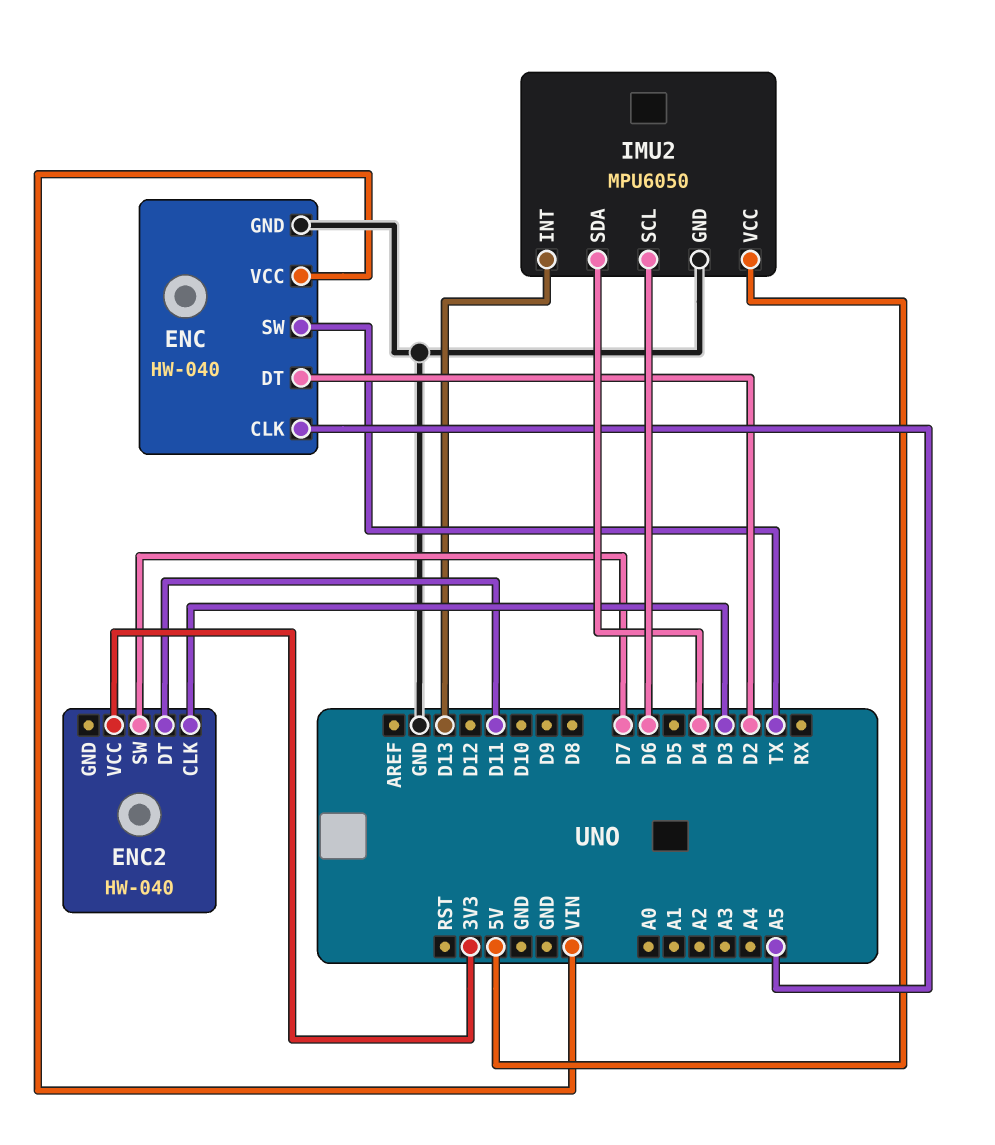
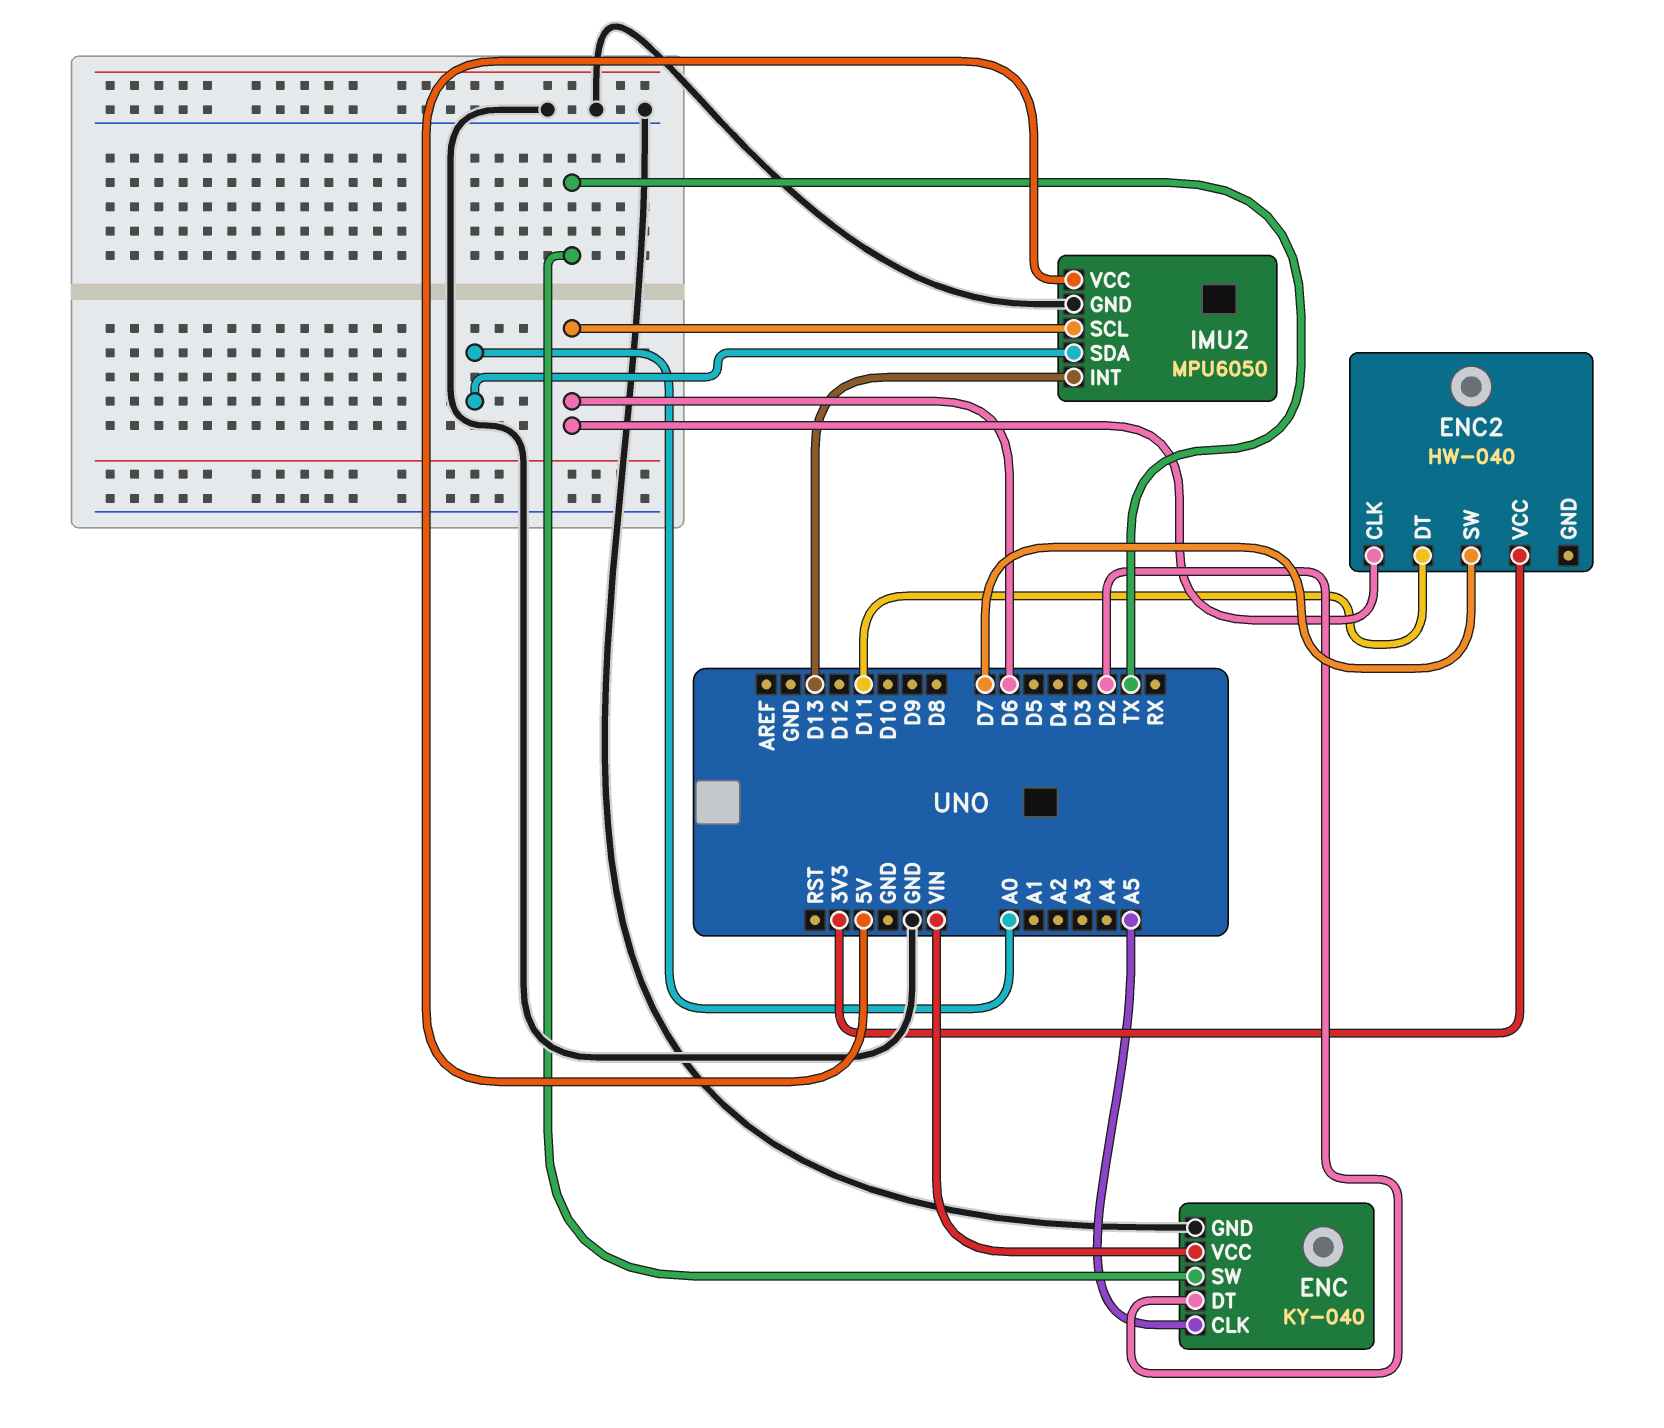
ENC: HW-040 -> KY-040
ENC2 pin CLK: D3 -> D6
IMU2 pin SDA: D4 -> A0

